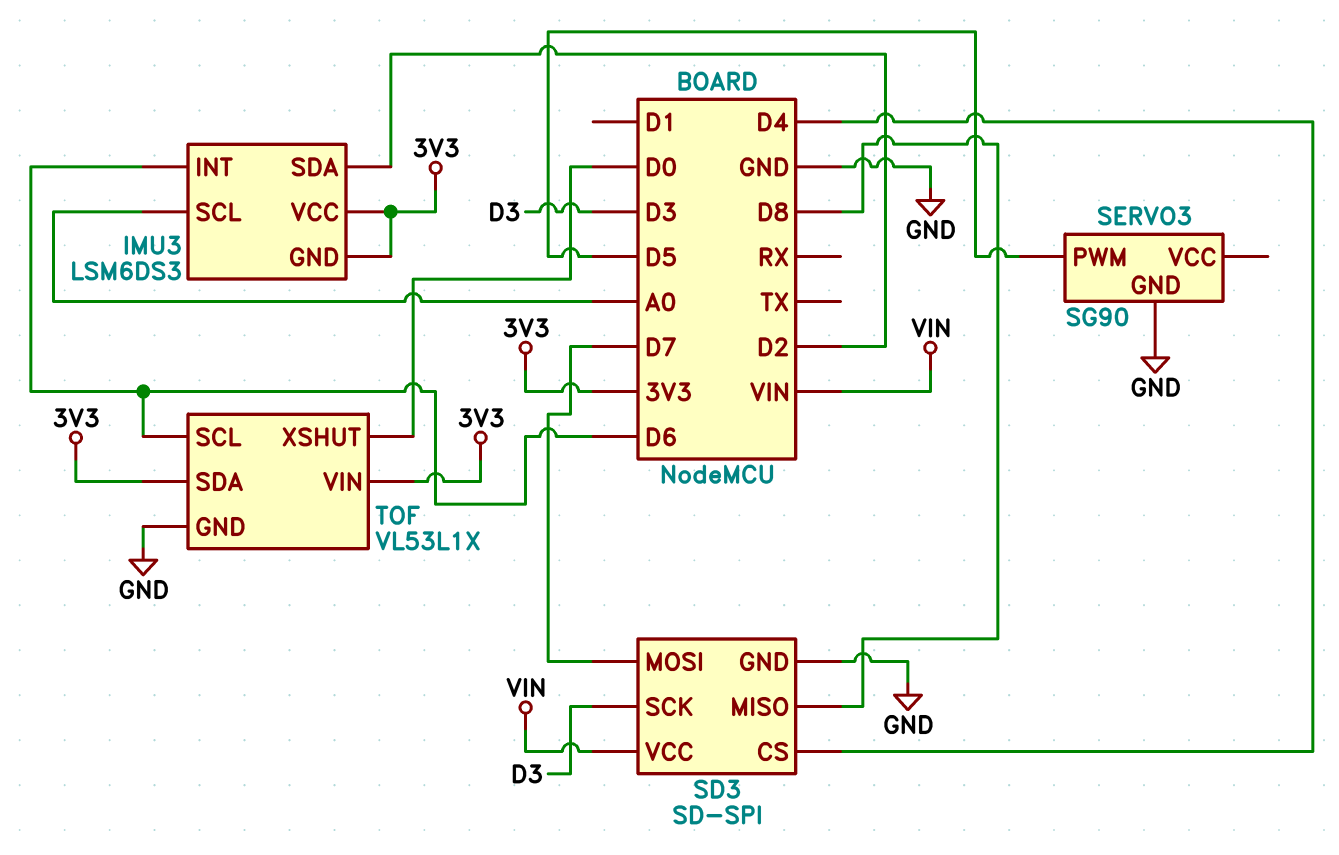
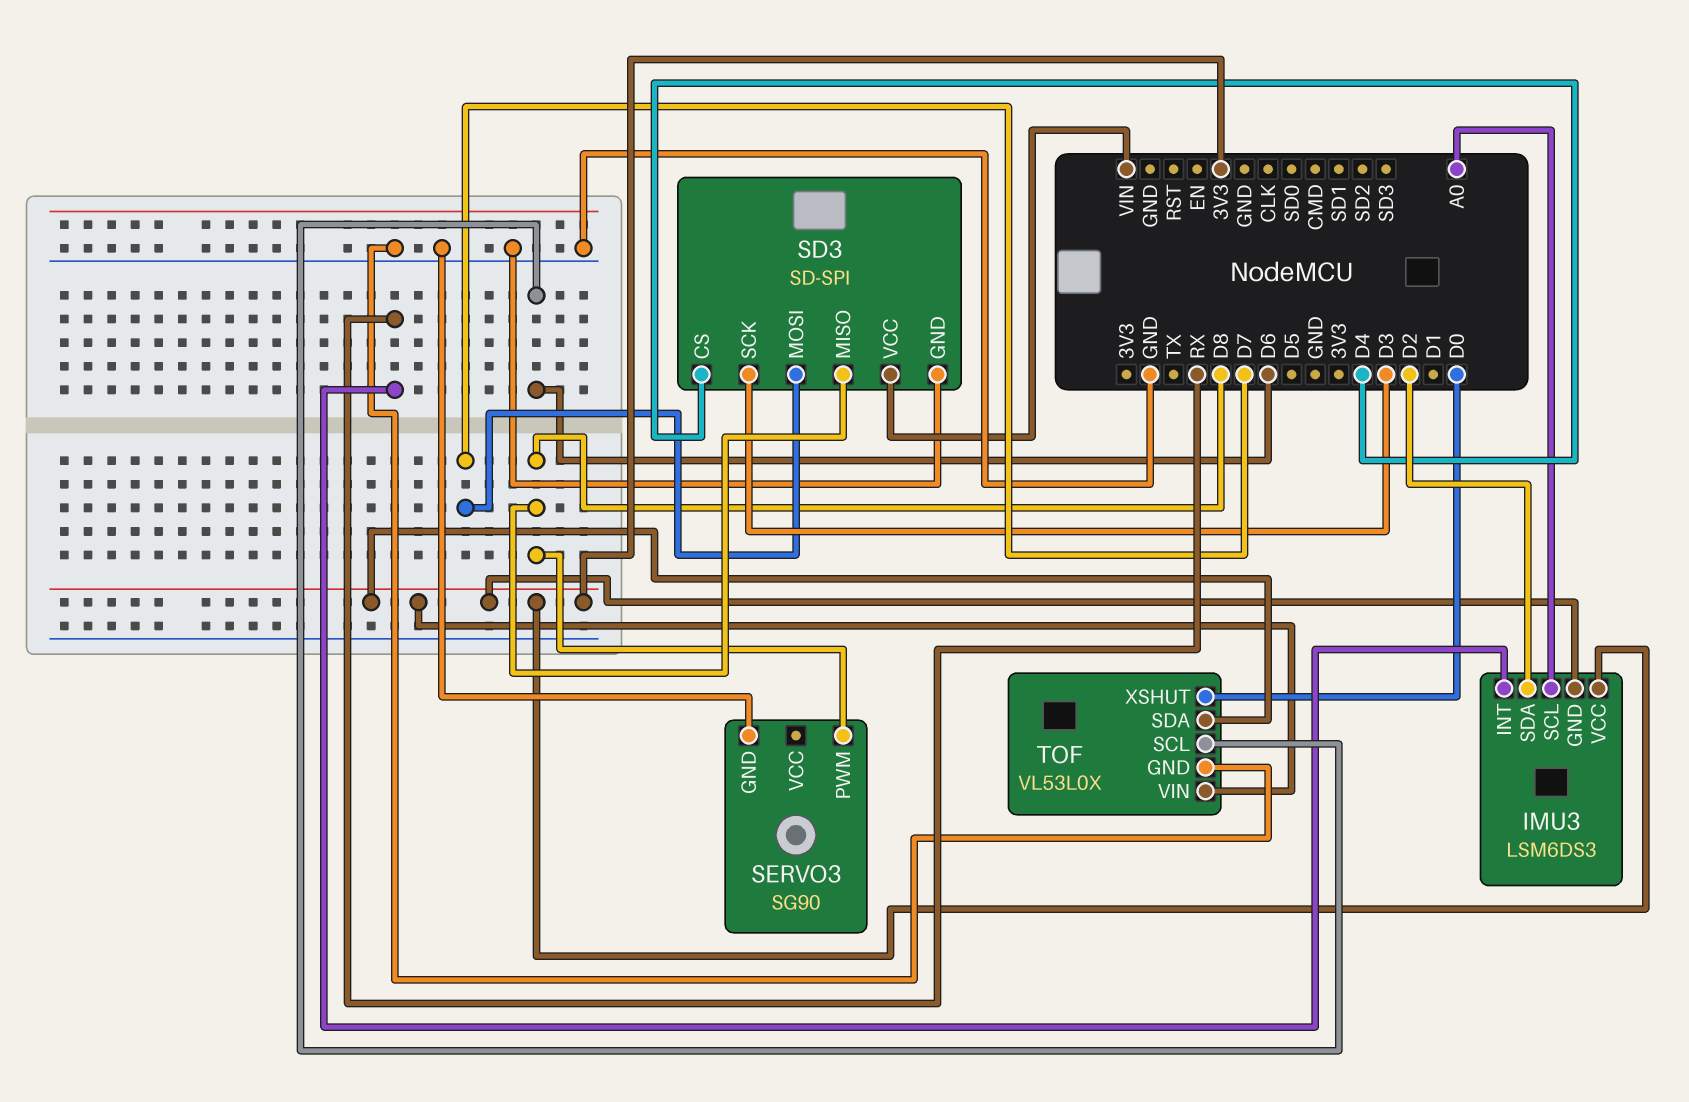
IMU3 pin INT: D6 -> RX
SERVO3 pin PWM: D5 -> D8
TOF: VL53L1X -> VL53L0X

